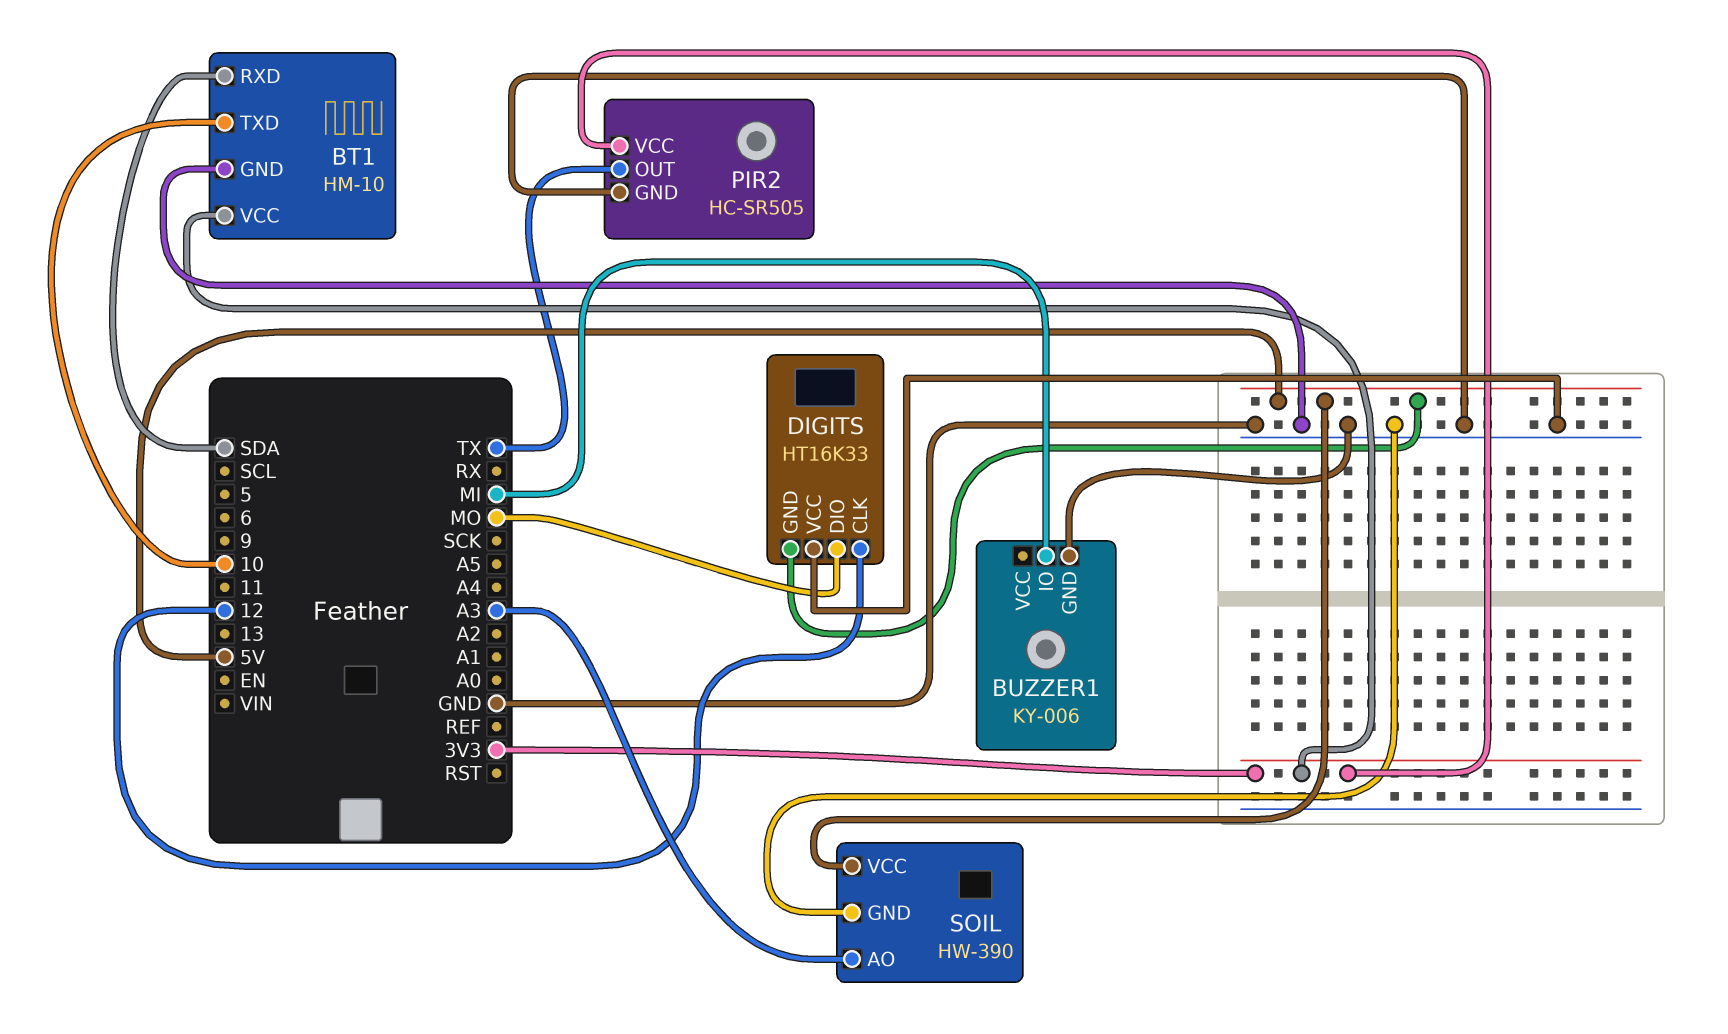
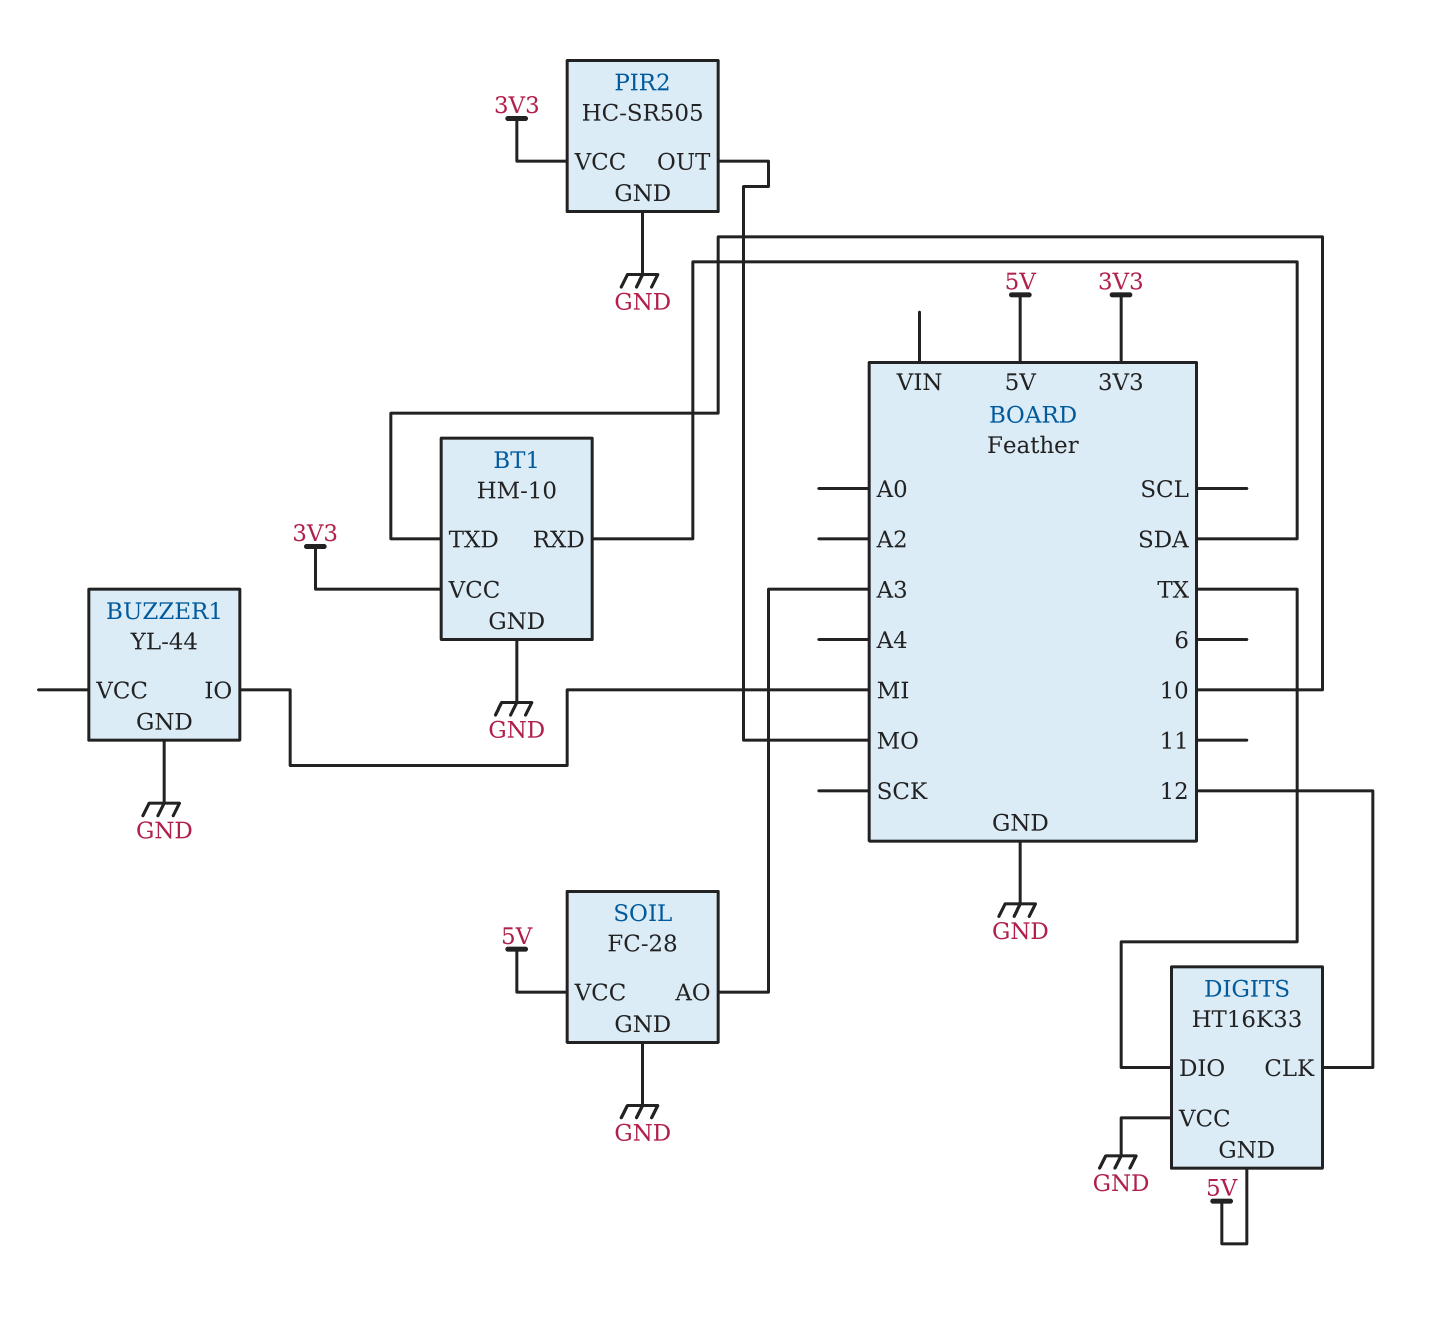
BUZZER1: KY-006 -> YL-44
DIGITS pin DIO: MO -> TX
PIR2 pin OUT: TX -> MO
SOIL: HW-390 -> FC-28

